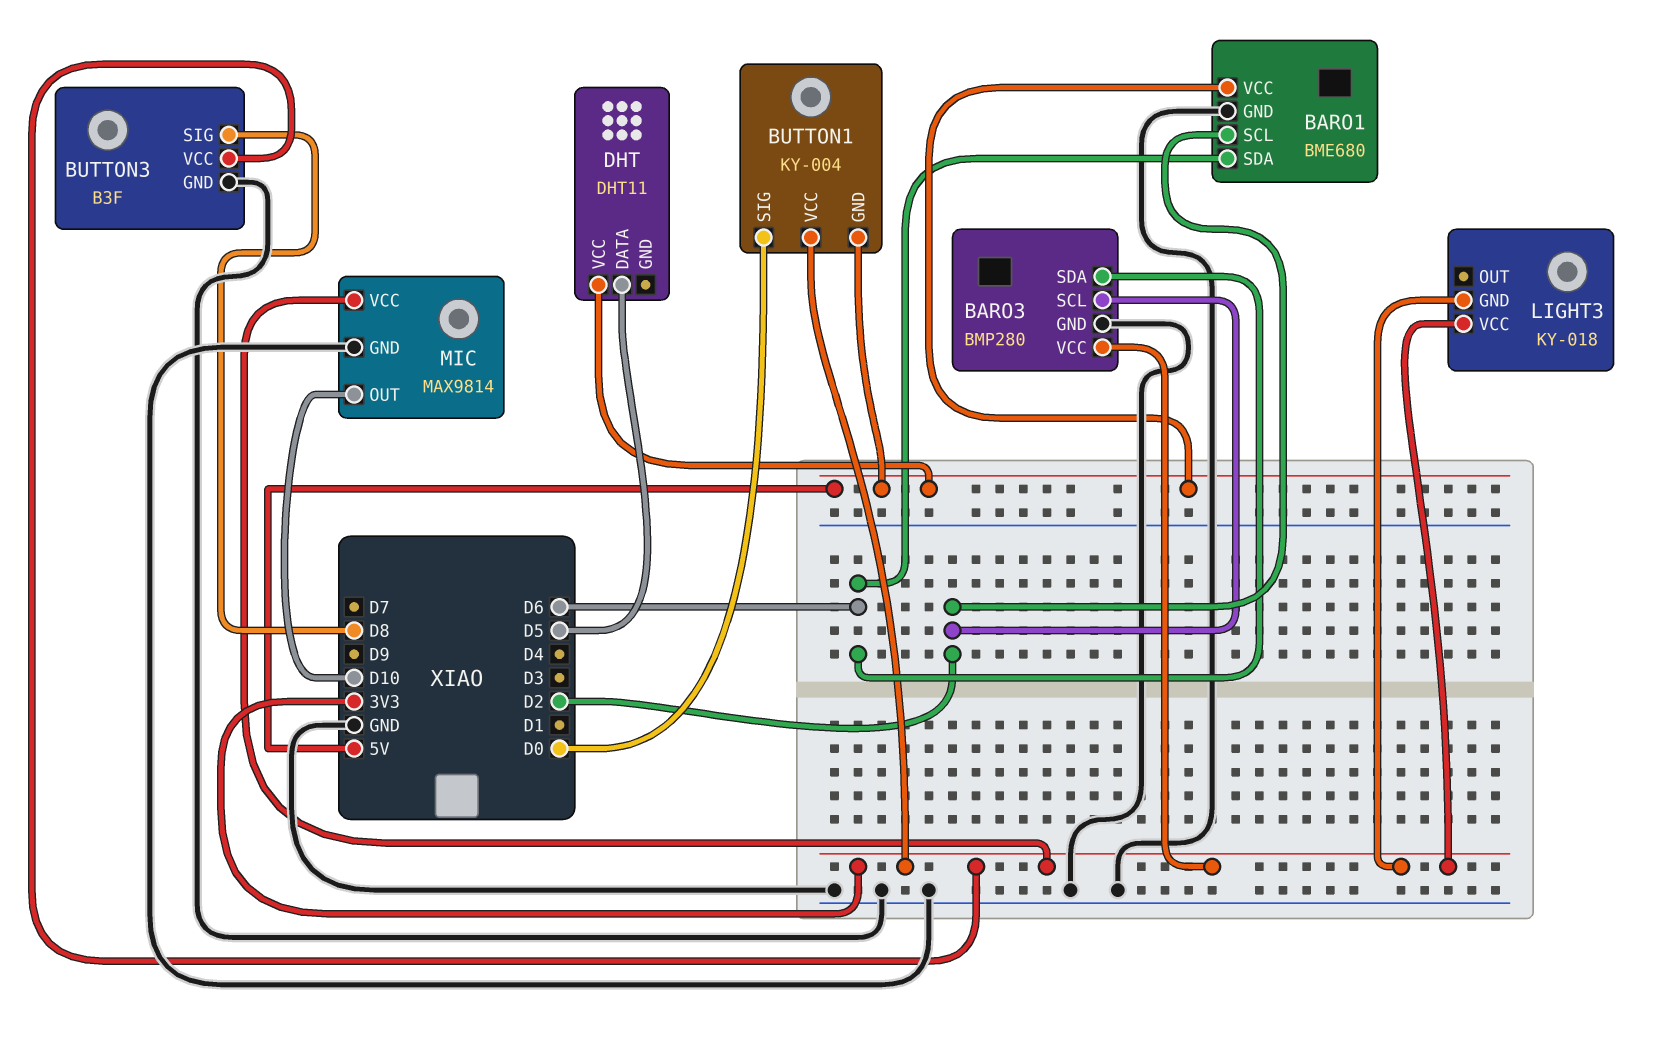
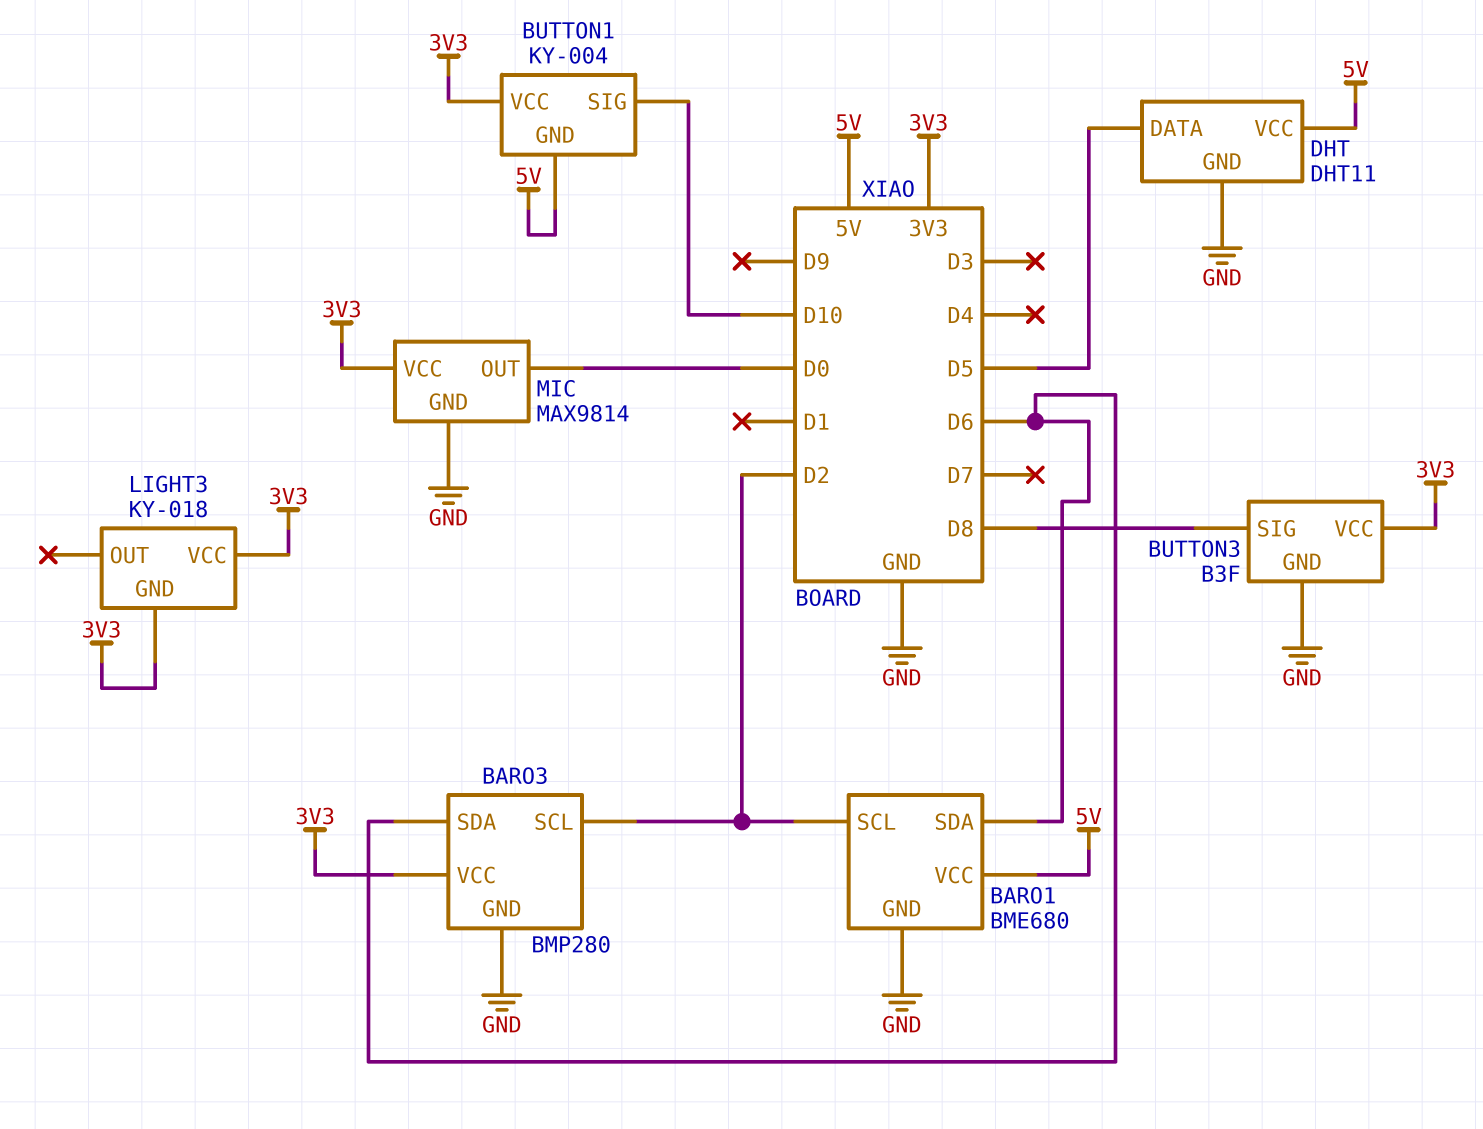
BUTTON1 pin SIG: D0 -> D10
DHT pin GND: none -> GND
MIC pin OUT: D10 -> D0

